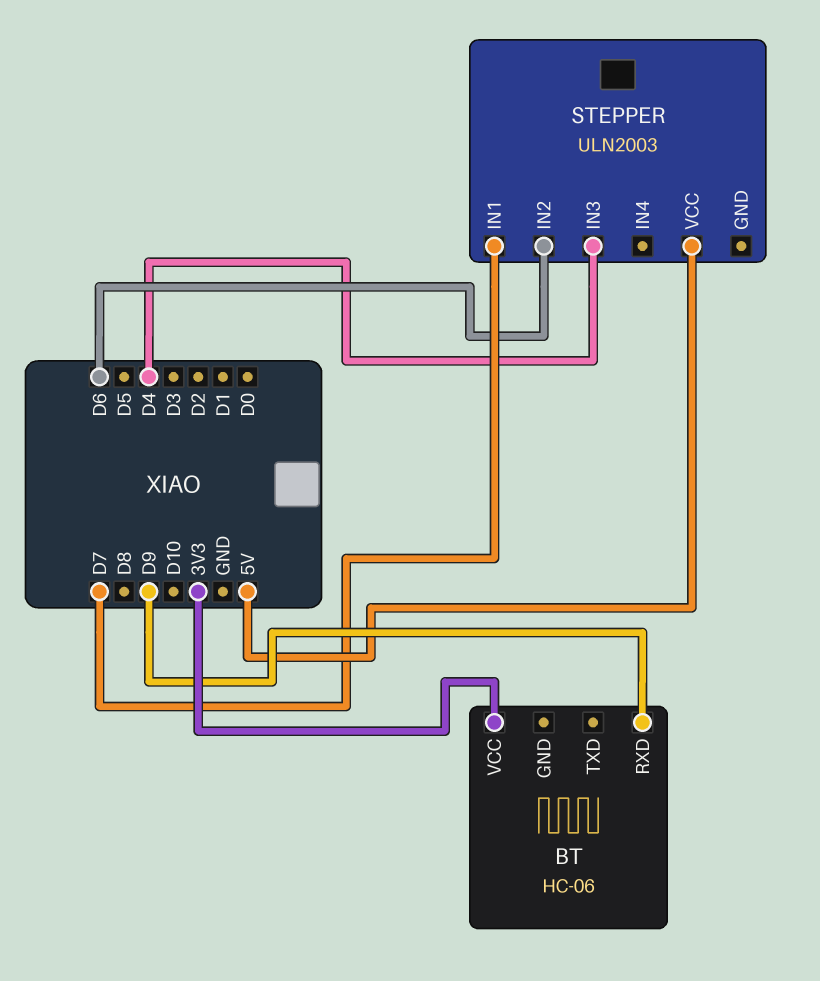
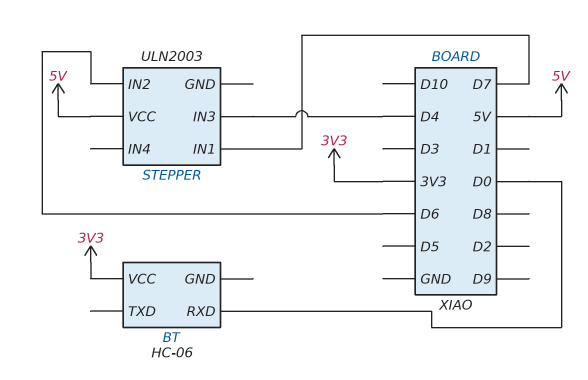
BT pin RXD: D9 -> D0

